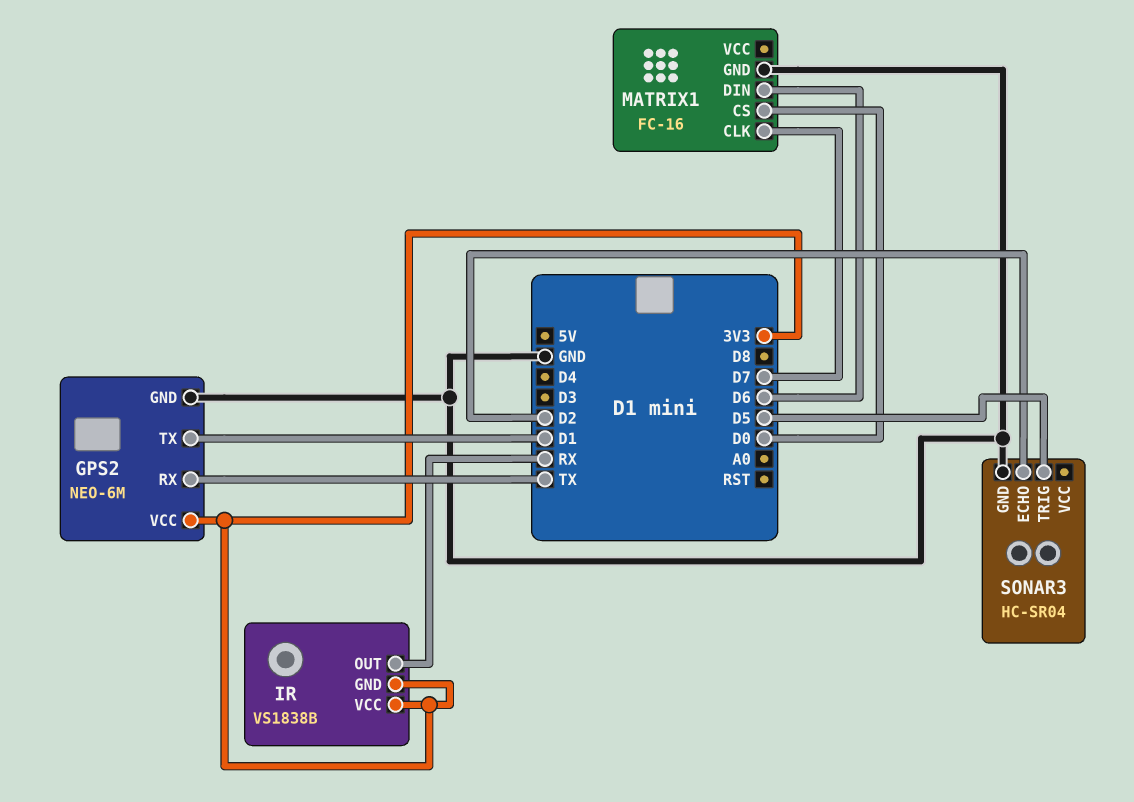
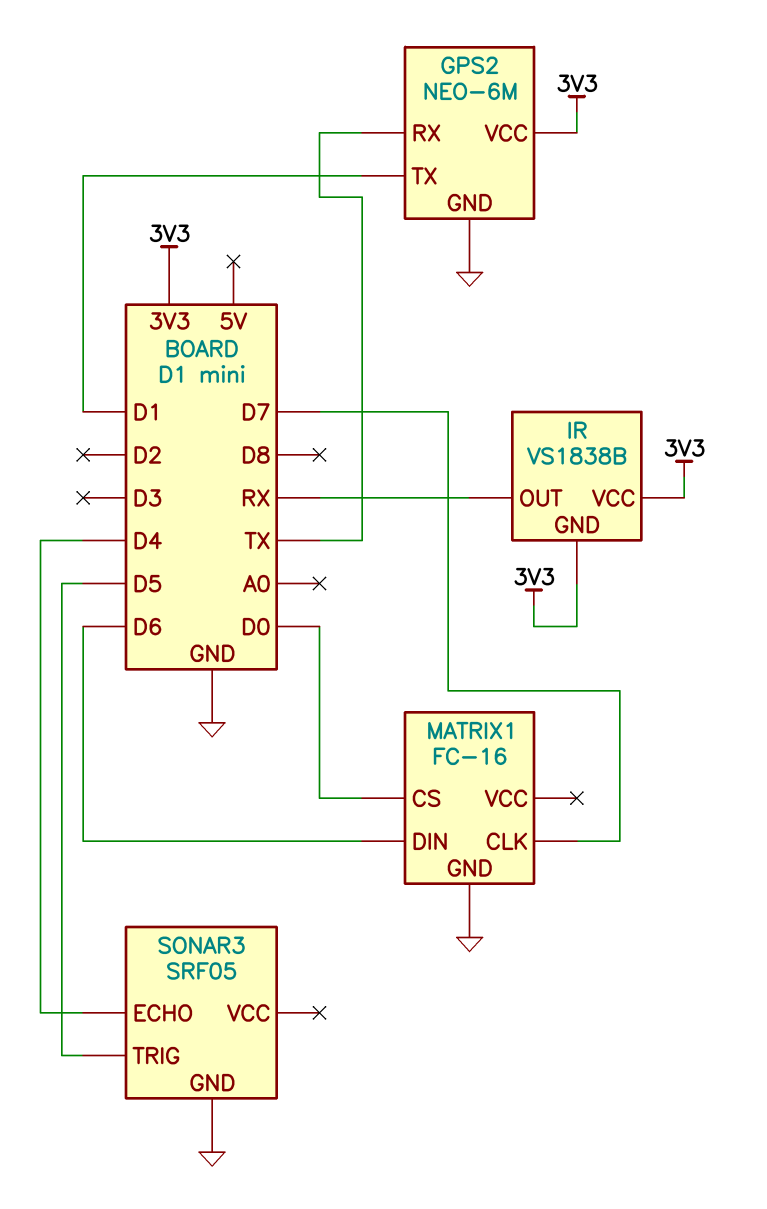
SONAR3: HC-SR04 -> SRF05
SONAR3 pin ECHO: D2 -> D4

